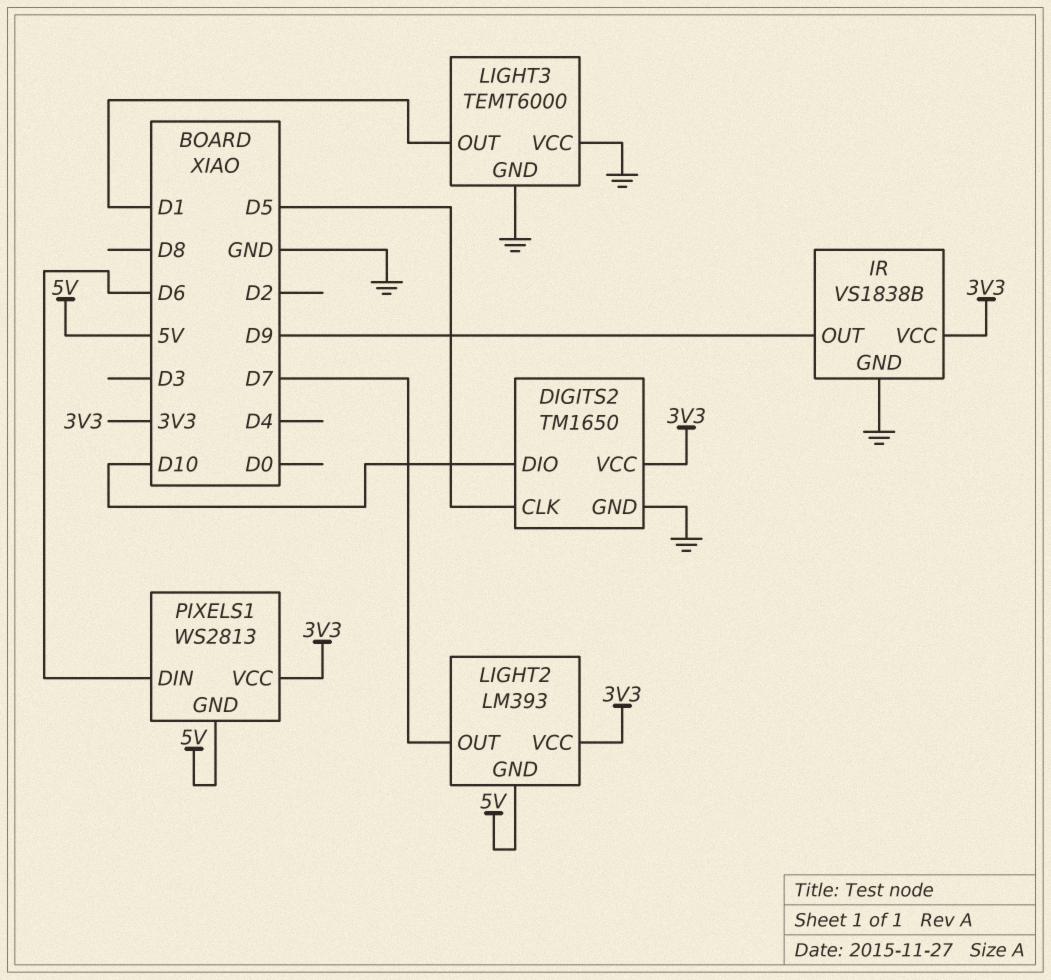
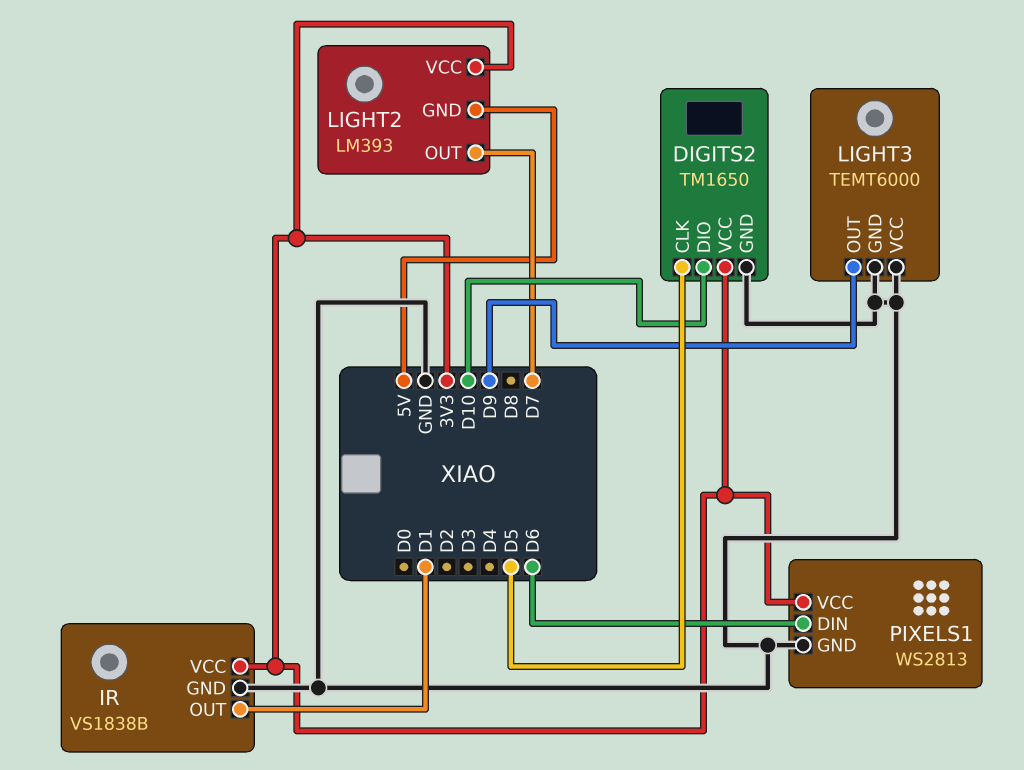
IR pin OUT: D9 -> D1
LIGHT3 pin OUT: D1 -> D9
PIXELS1 pin GND: 5V -> GND

